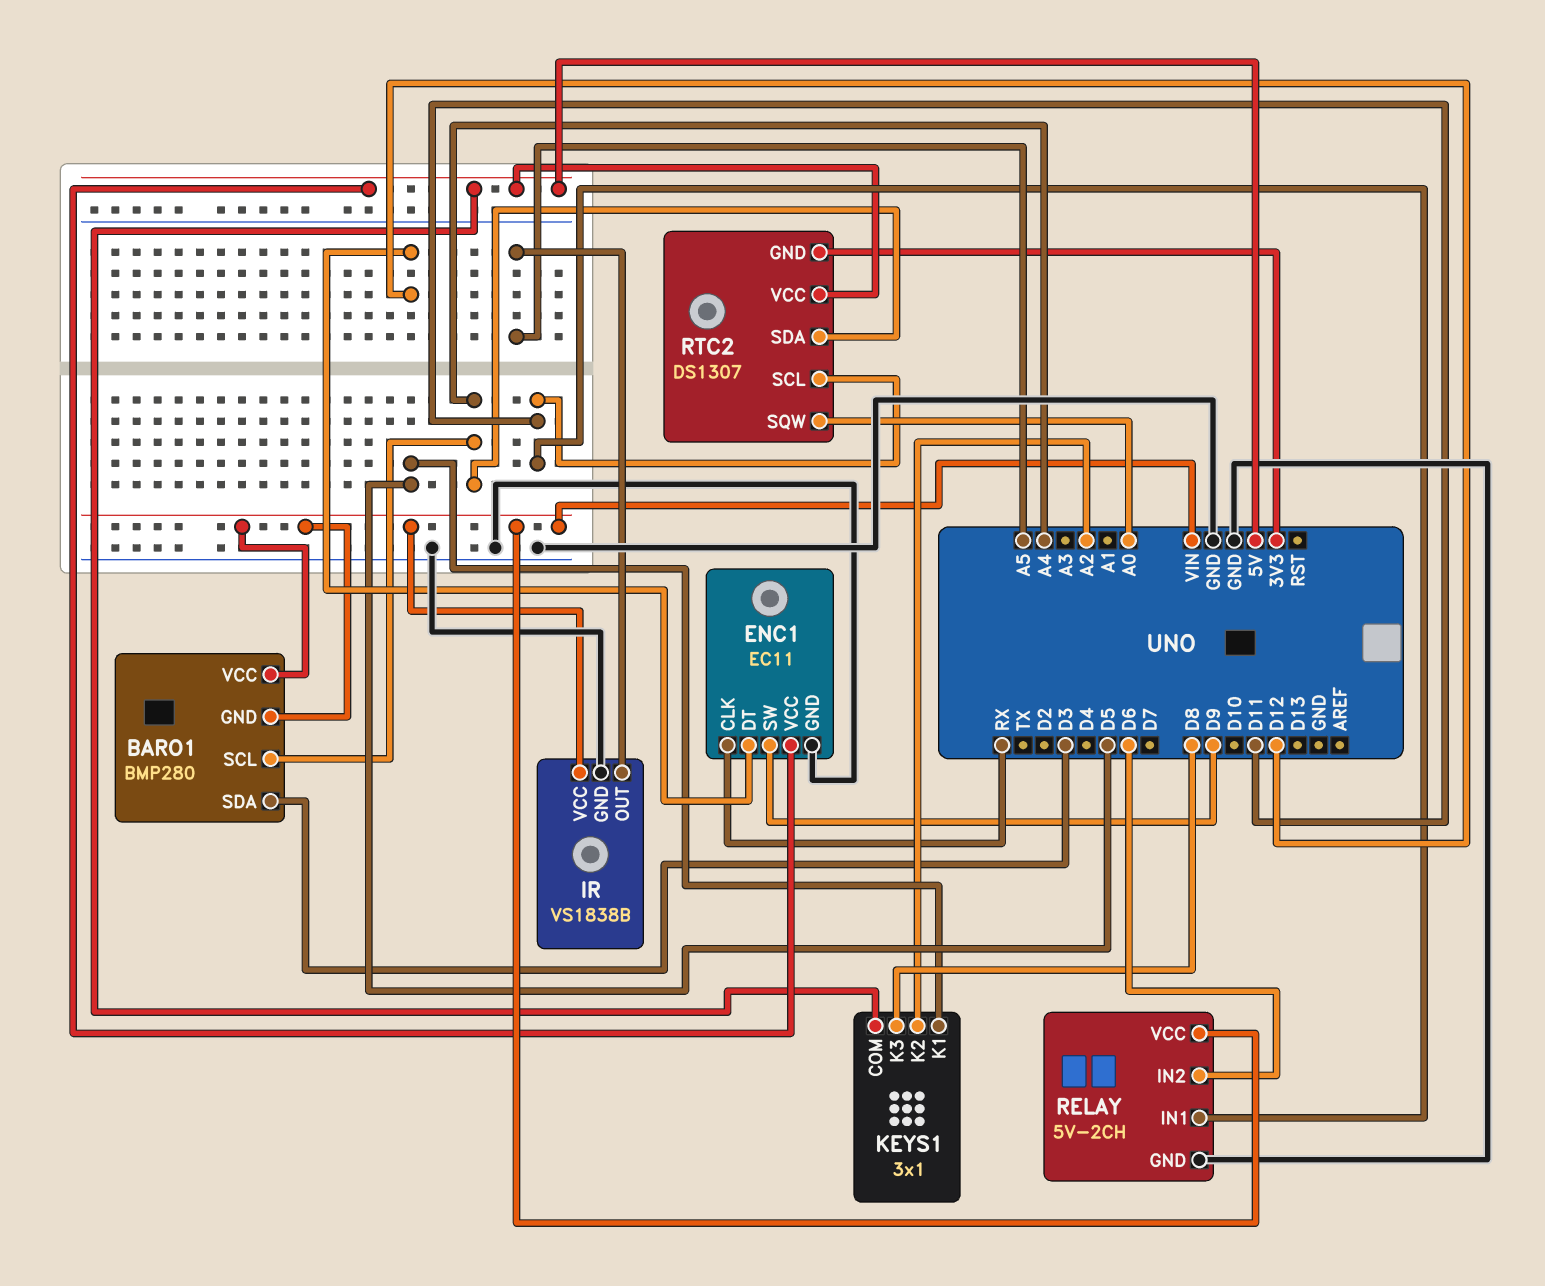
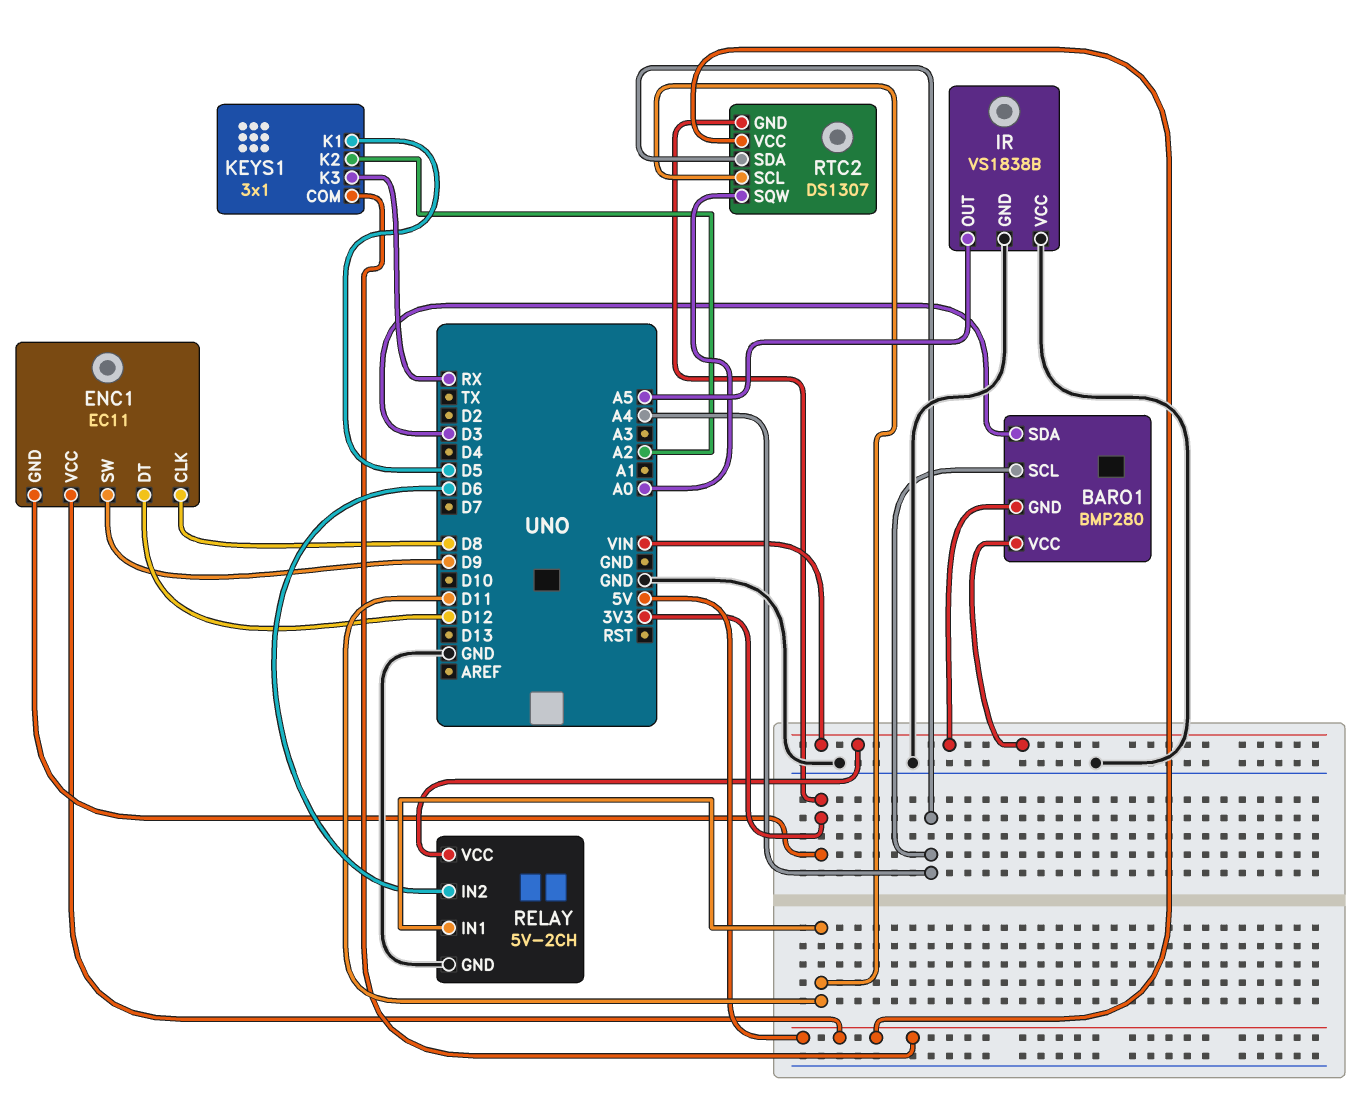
ENC1 pin CLK: RX -> D8
ENC1 pin GND: GND -> 3V3
IR pin VCC: VIN -> GND
KEYS1 pin K3: D8 -> RX

